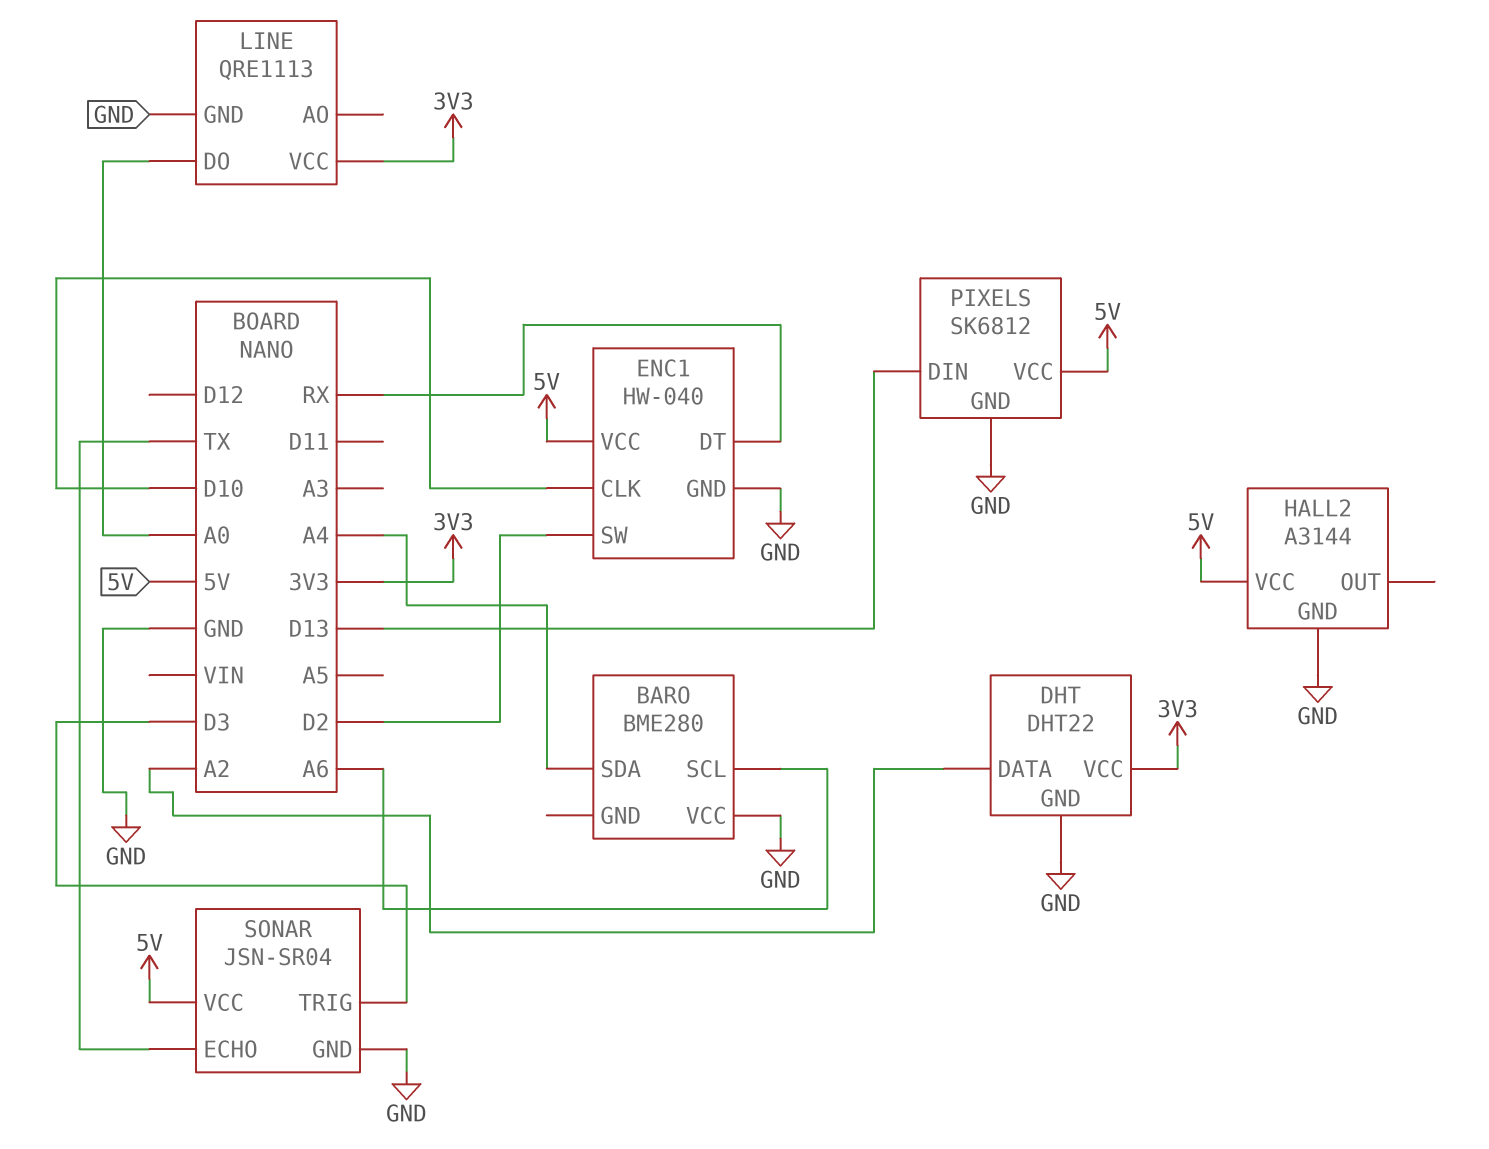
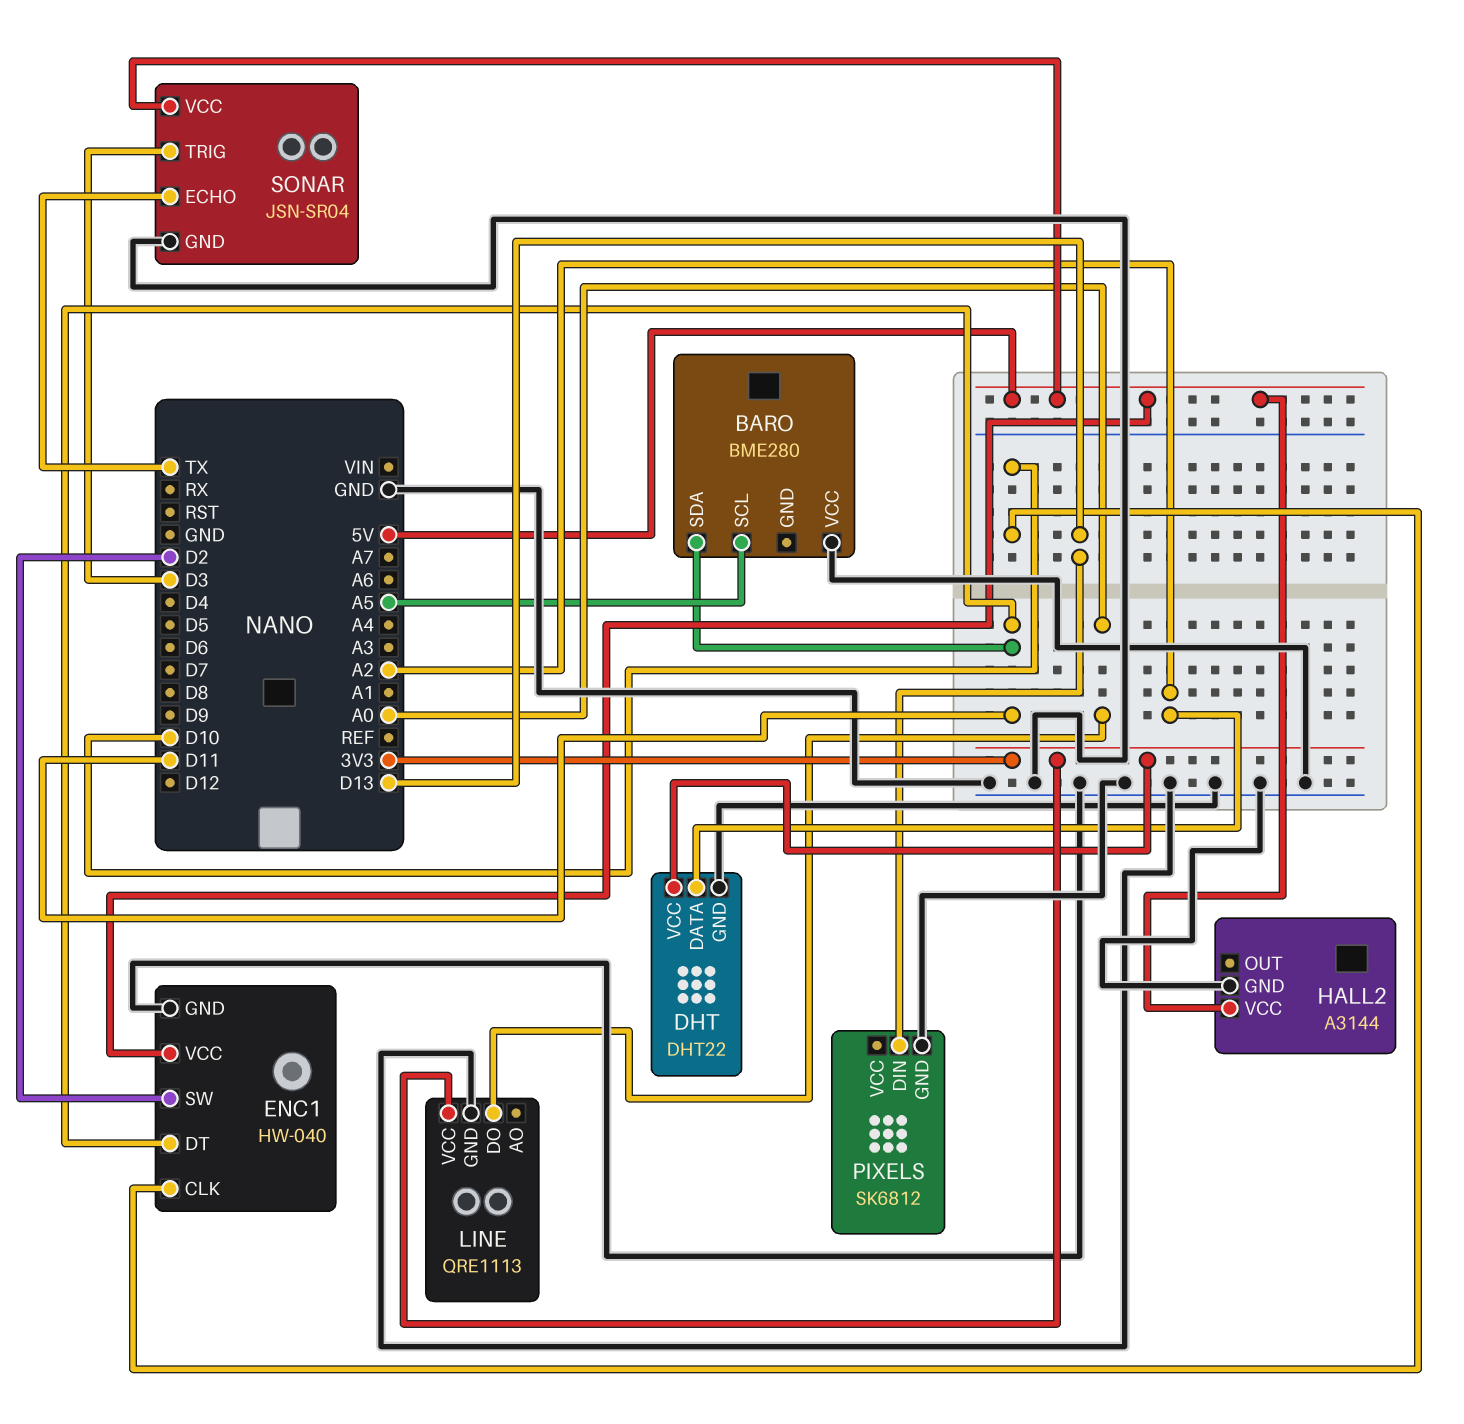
BARO pin SCL: A6 -> A5
BARO pin SDA: A4 -> D11
ENC1 pin DT: RX -> D11
PIXELS pin VCC: 5V -> none

